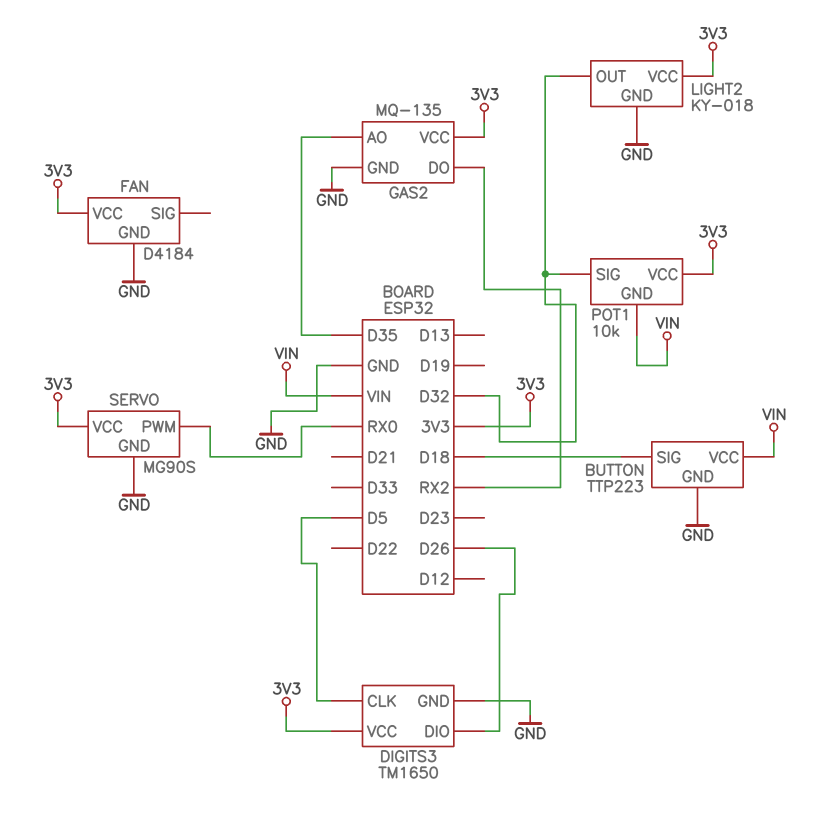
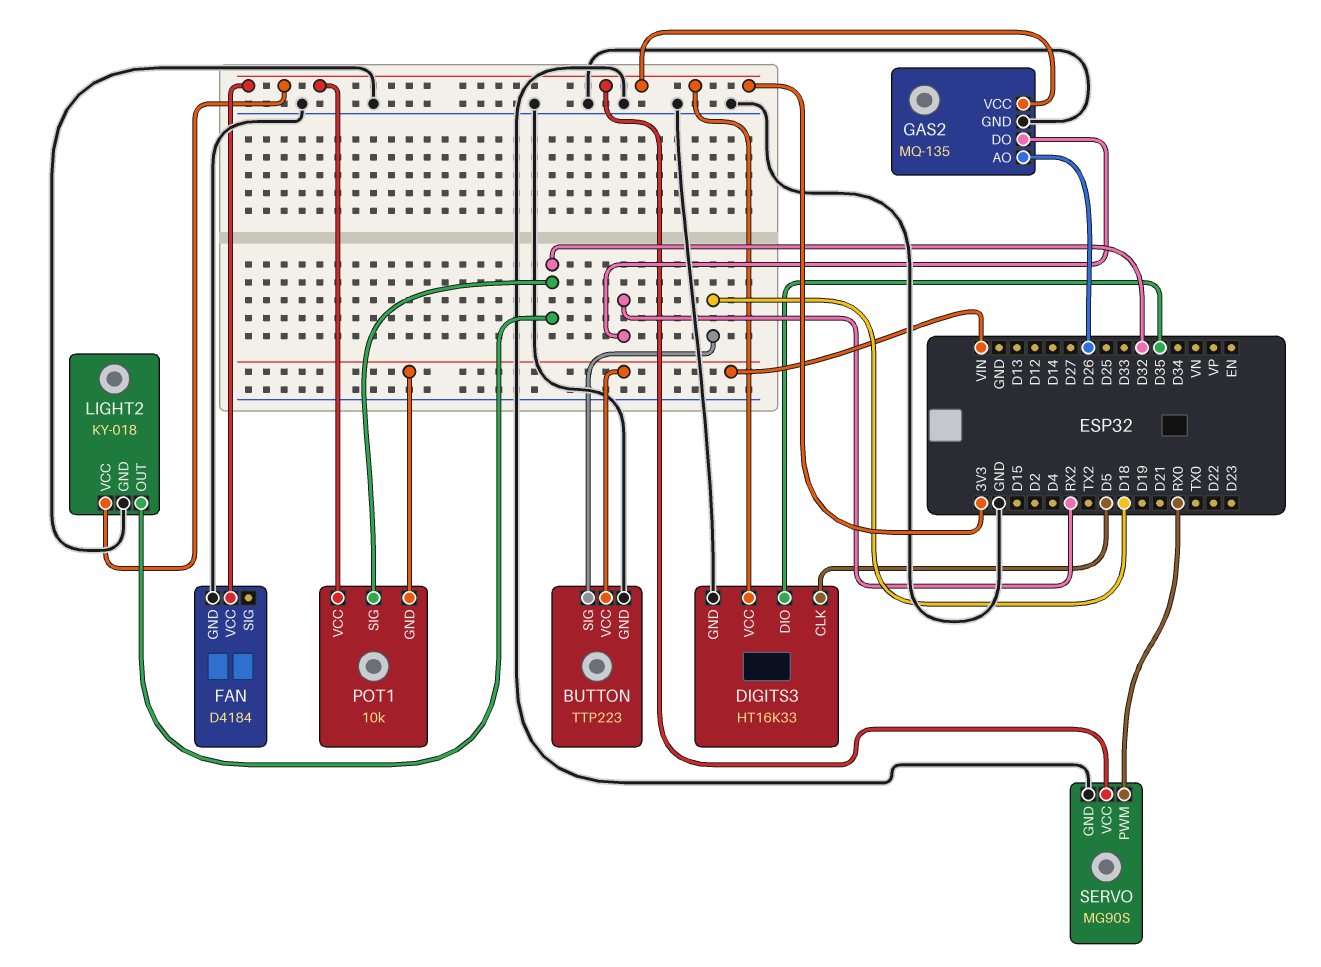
DIGITS3: TM1650 -> HT16K33
DIGITS3 pin DIO: D26 -> D35
GAS2 pin AO: D35 -> D26

